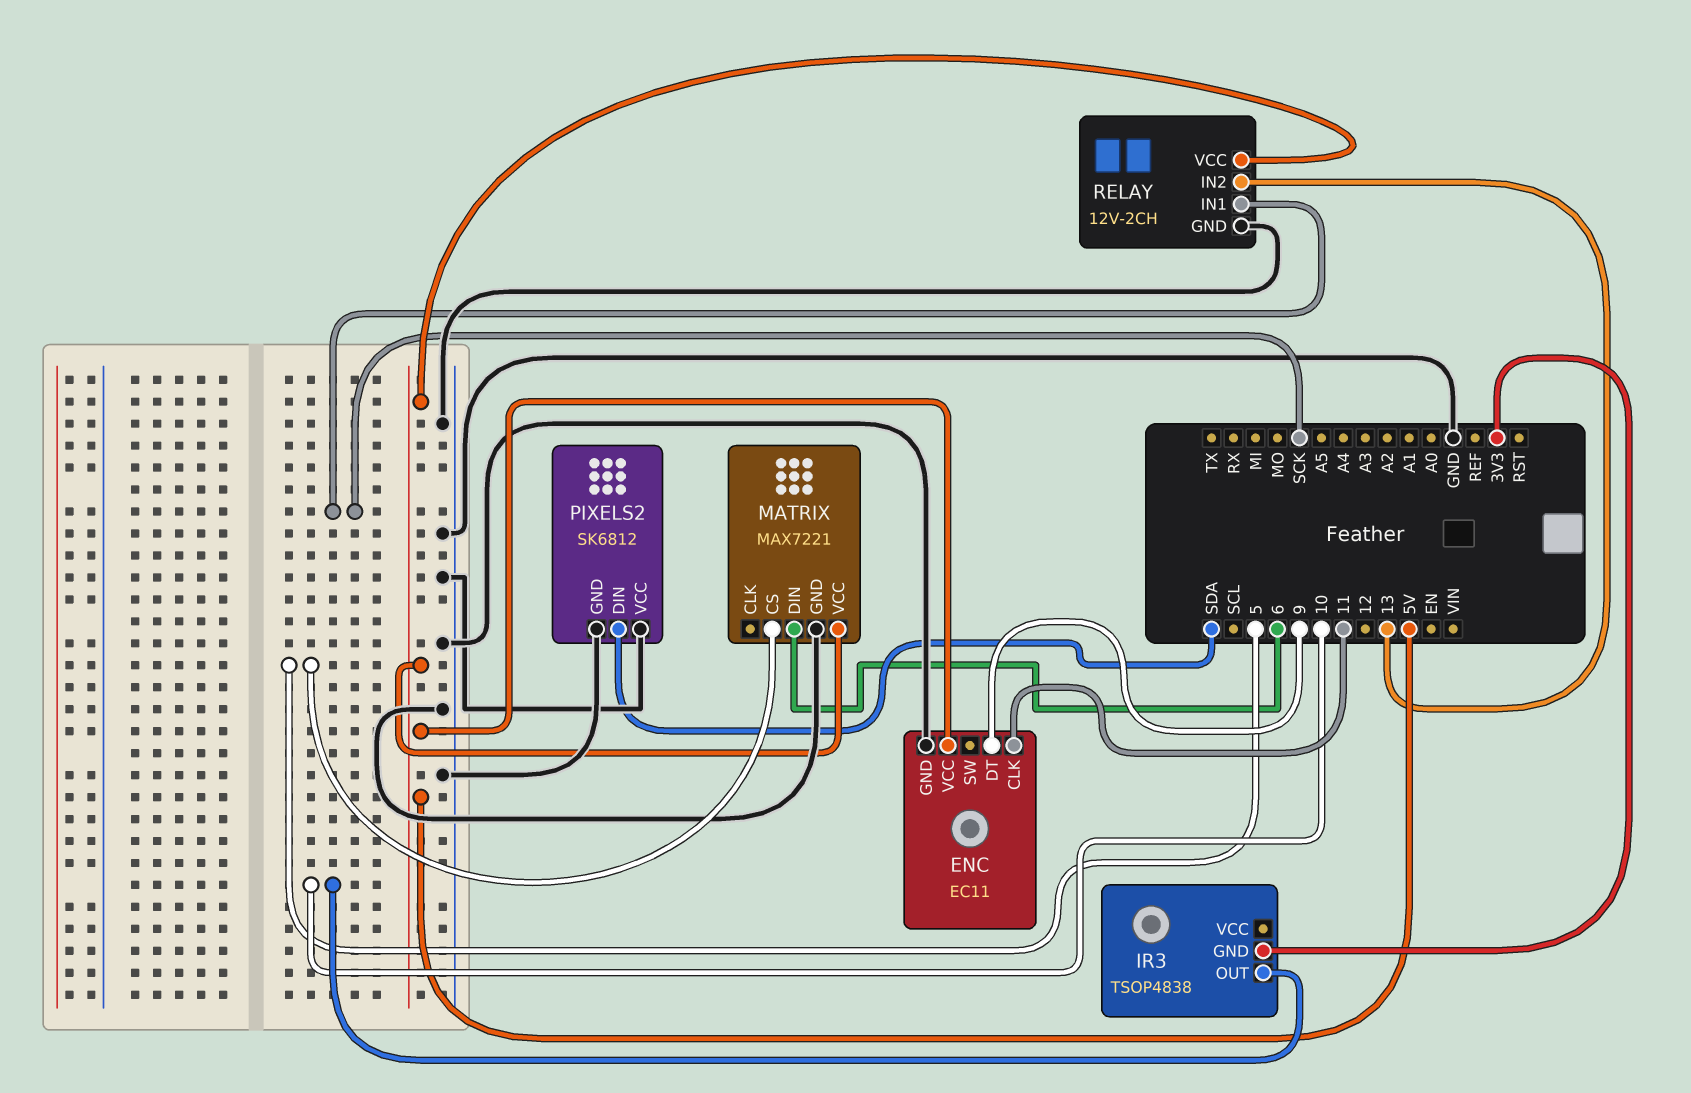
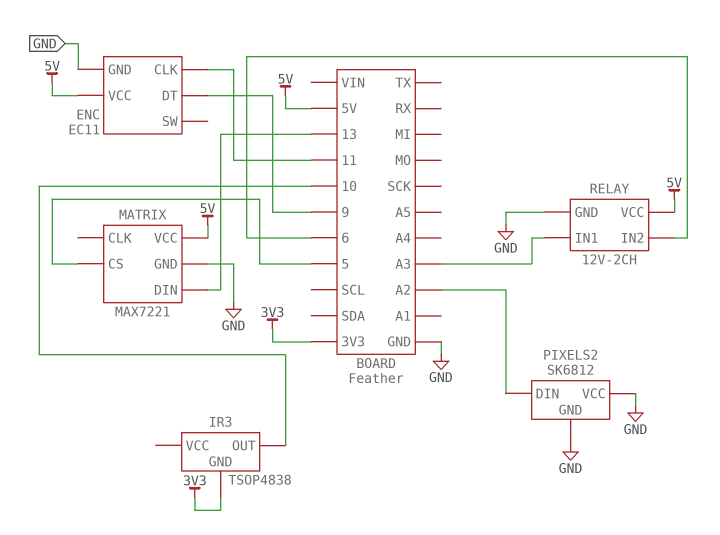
MATRIX pin DIN: 6 -> 13
PIXELS2 pin DIN: SDA -> A2
RELAY pin IN1: SCK -> A3
RELAY pin IN2: 13 -> 6

